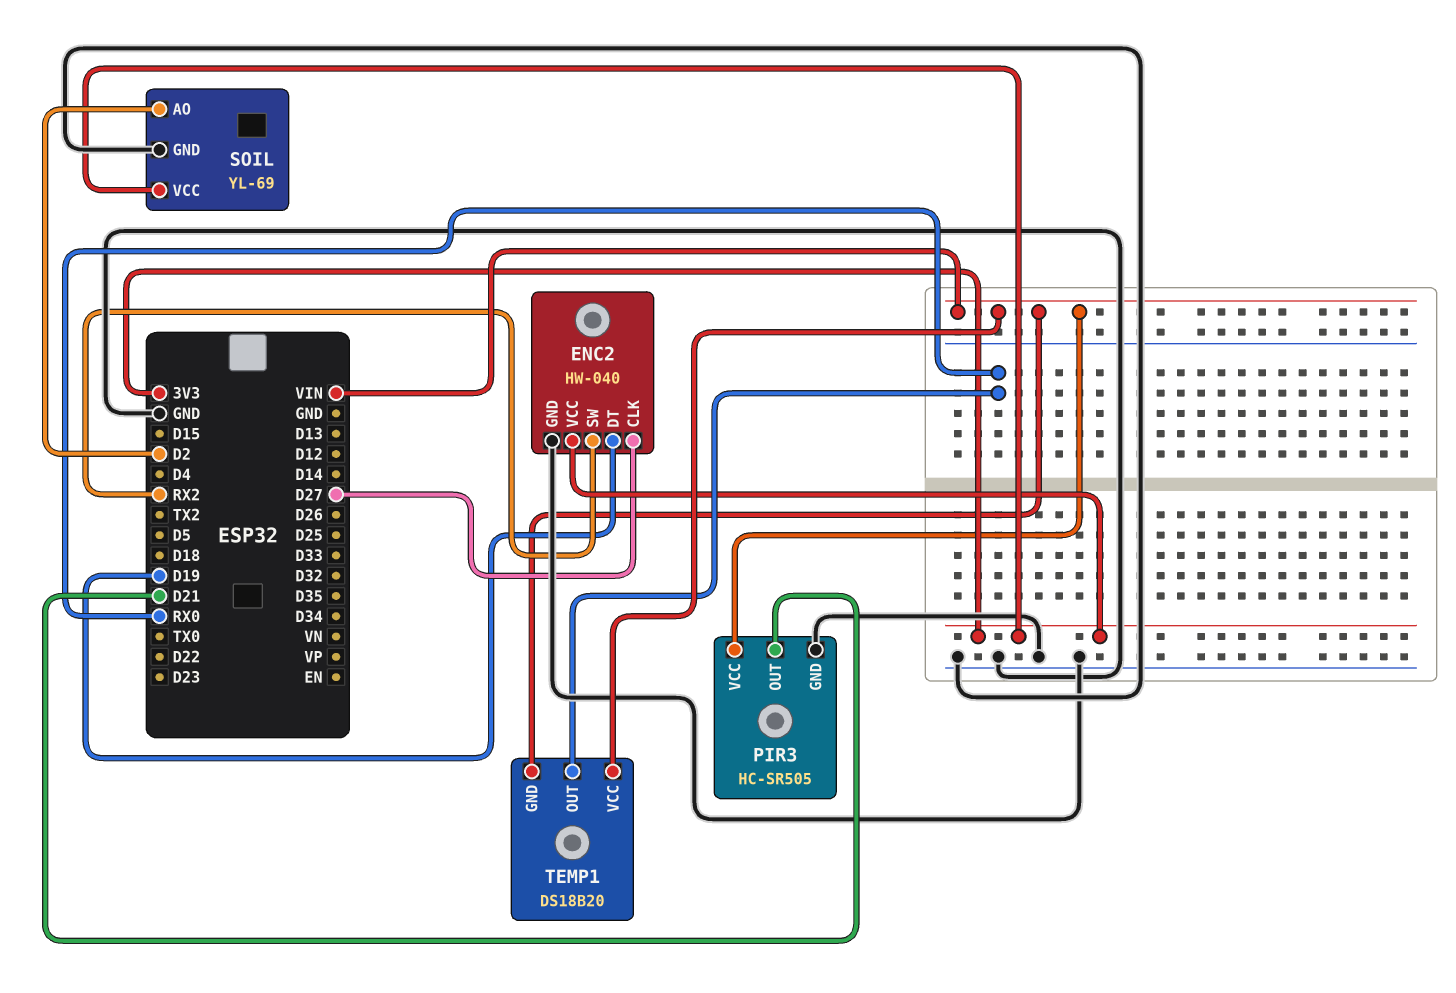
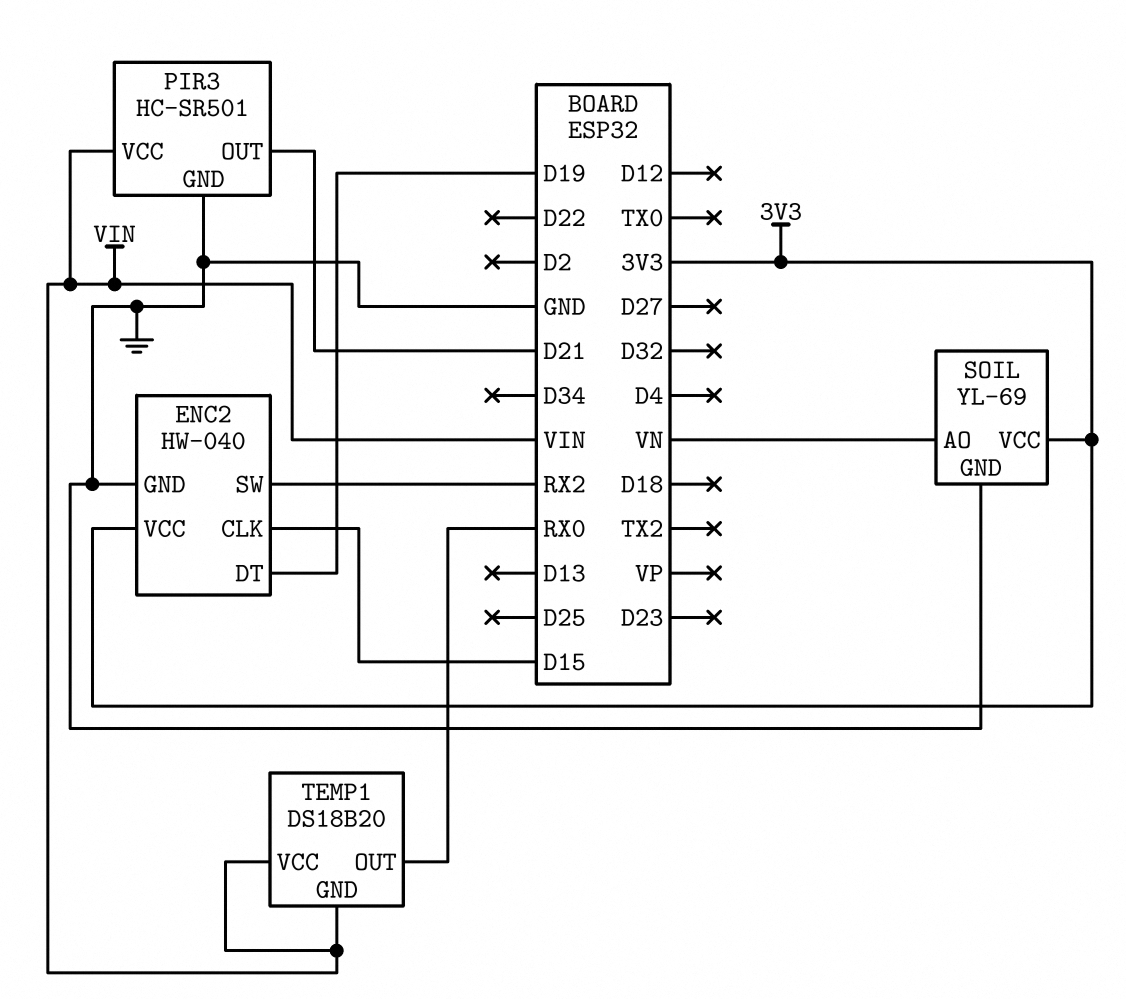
ENC2 pin CLK: D27 -> D15
PIR3: HC-SR505 -> HC-SR501
SOIL pin AO: D2 -> VN

